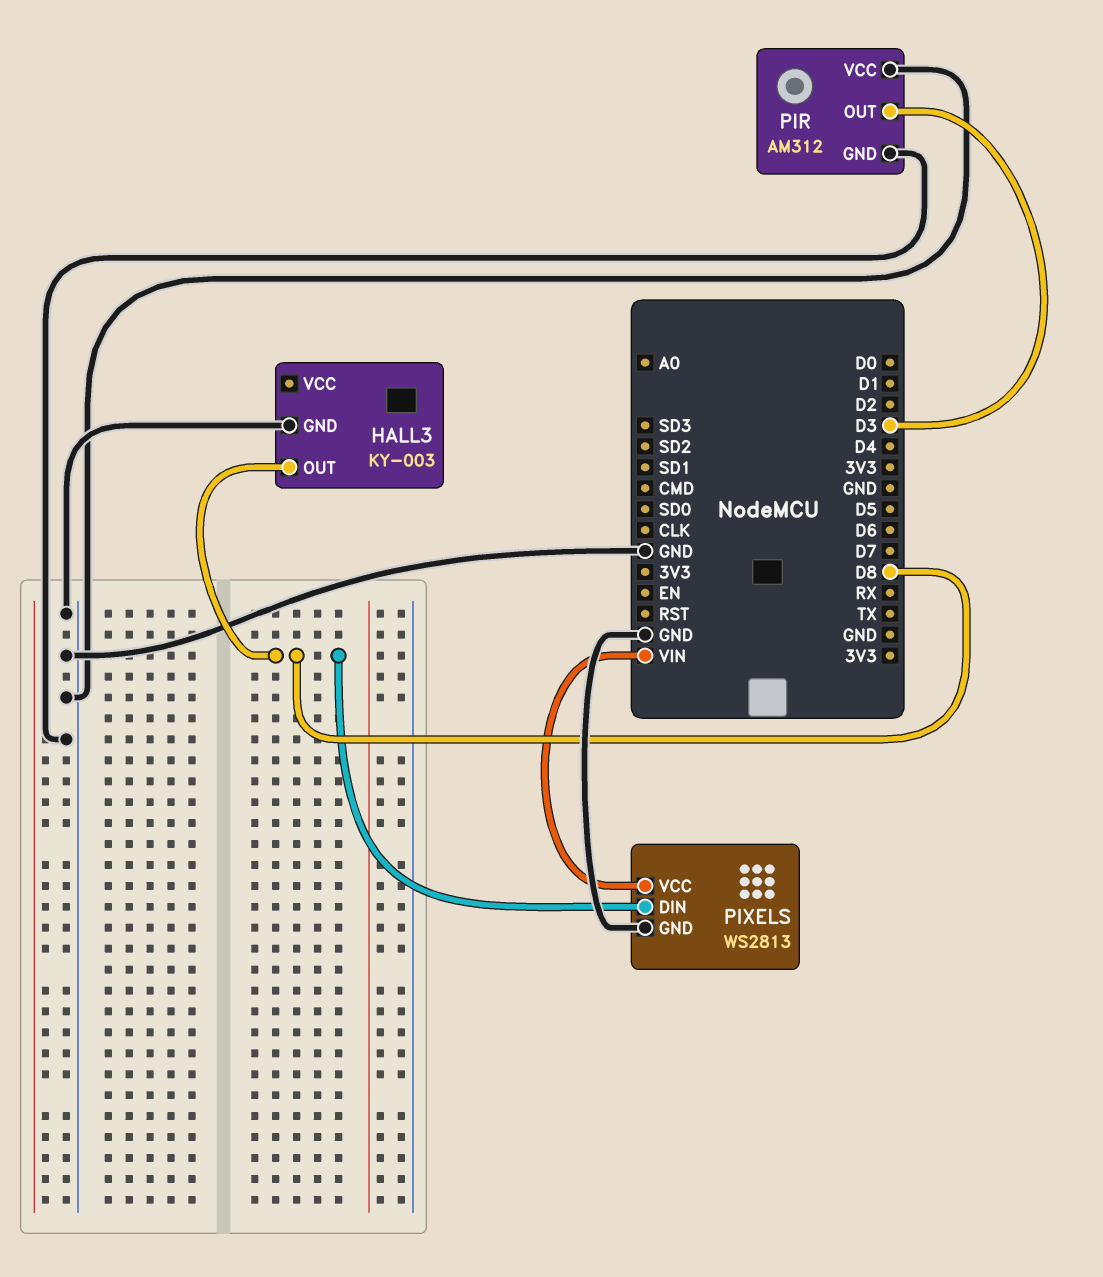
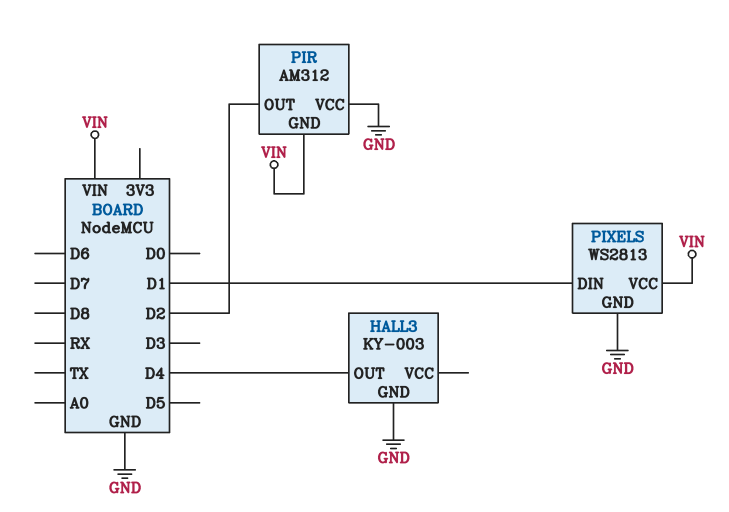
HALL3 pin OUT: D8 -> D4
PIR pin GND: GND -> VIN
PIR pin OUT: D3 -> D2
PIXELS pin DIN: D8 -> D1

